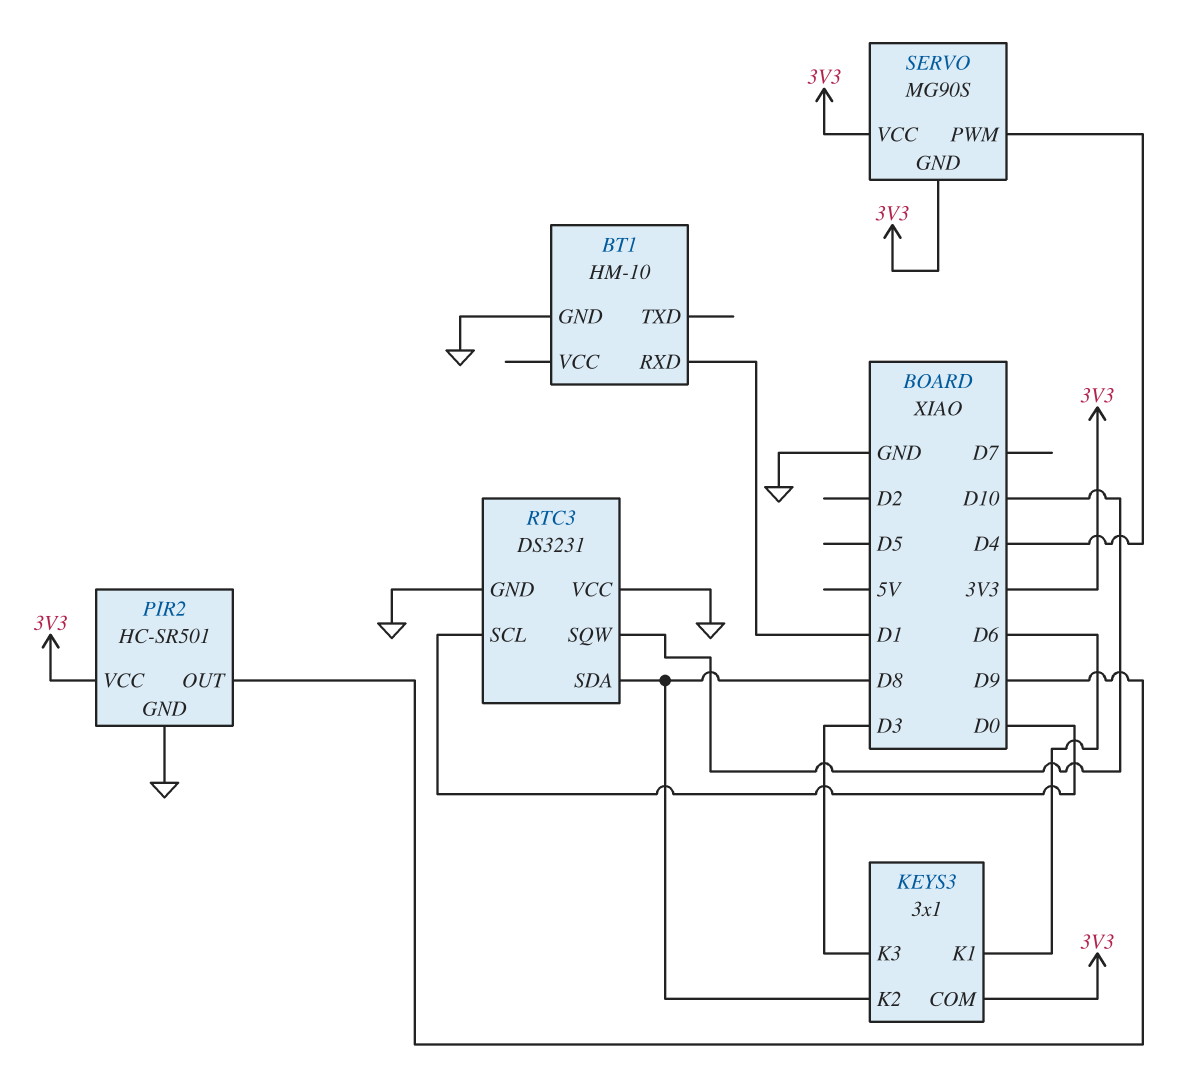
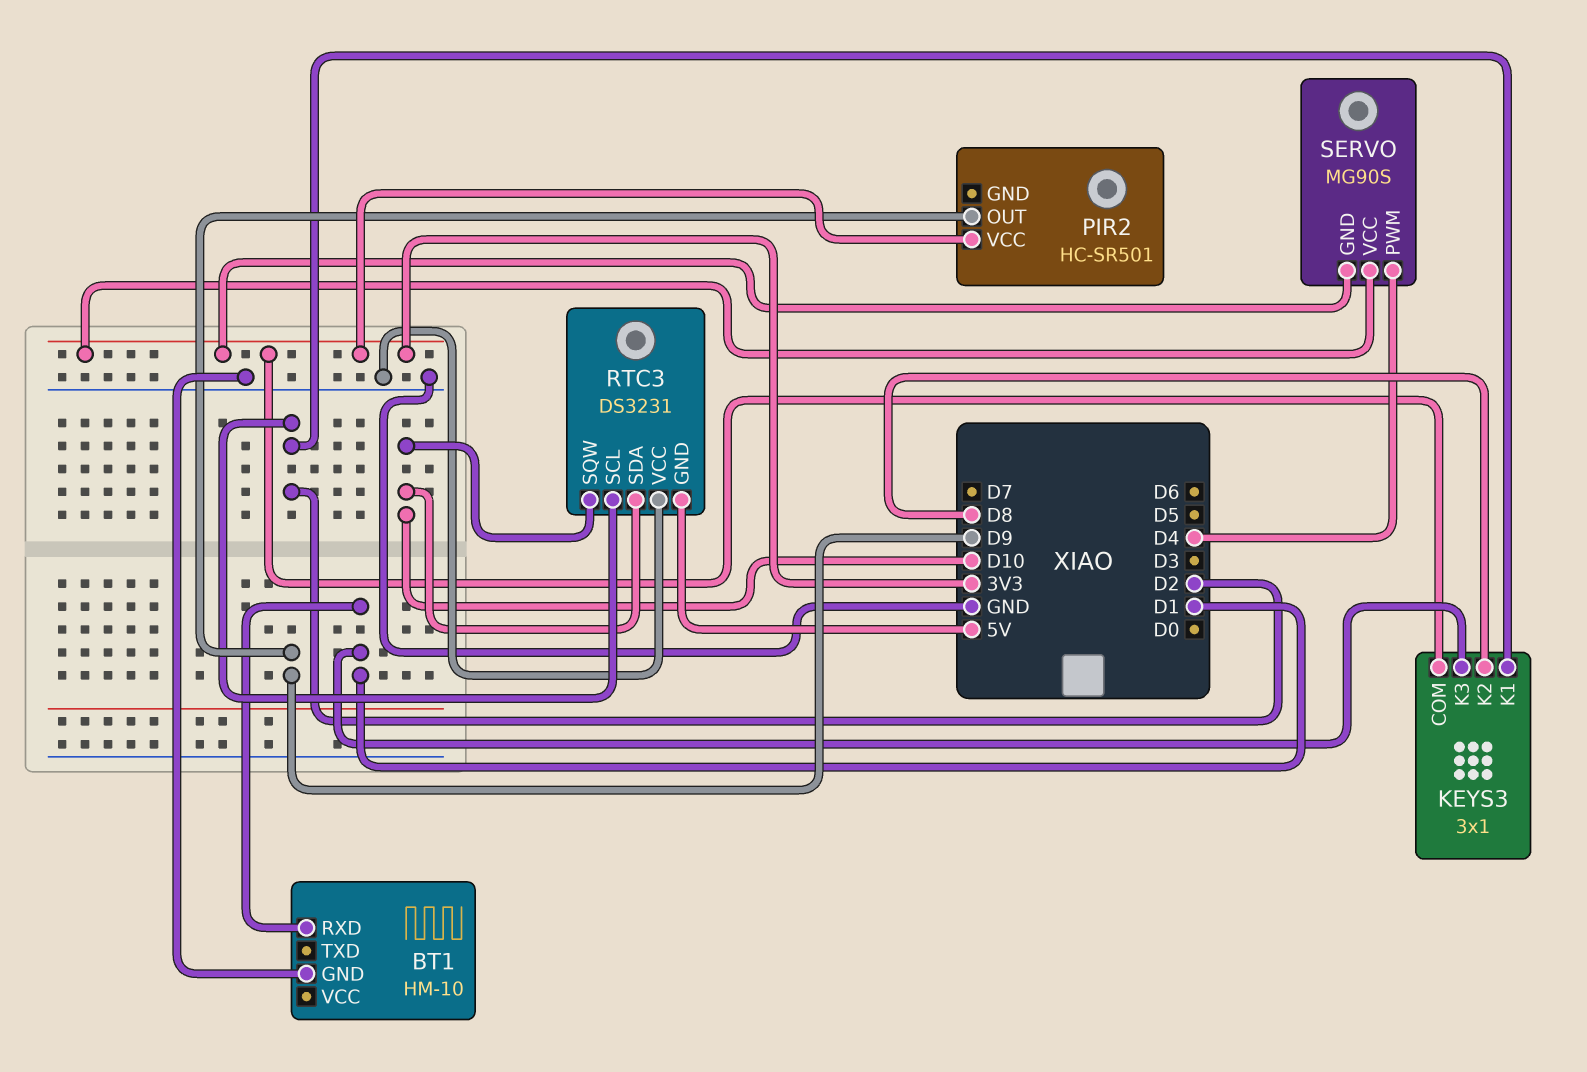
KEYS3 pin K1: D6 -> D2
KEYS3 pin K3: D3 -> D1
PIR2 pin GND: GND -> none
RTC3 pin GND: GND -> 5V
RTC3 pin SCL: D0 -> D2
RTC3 pin SDA: D8 -> D10

